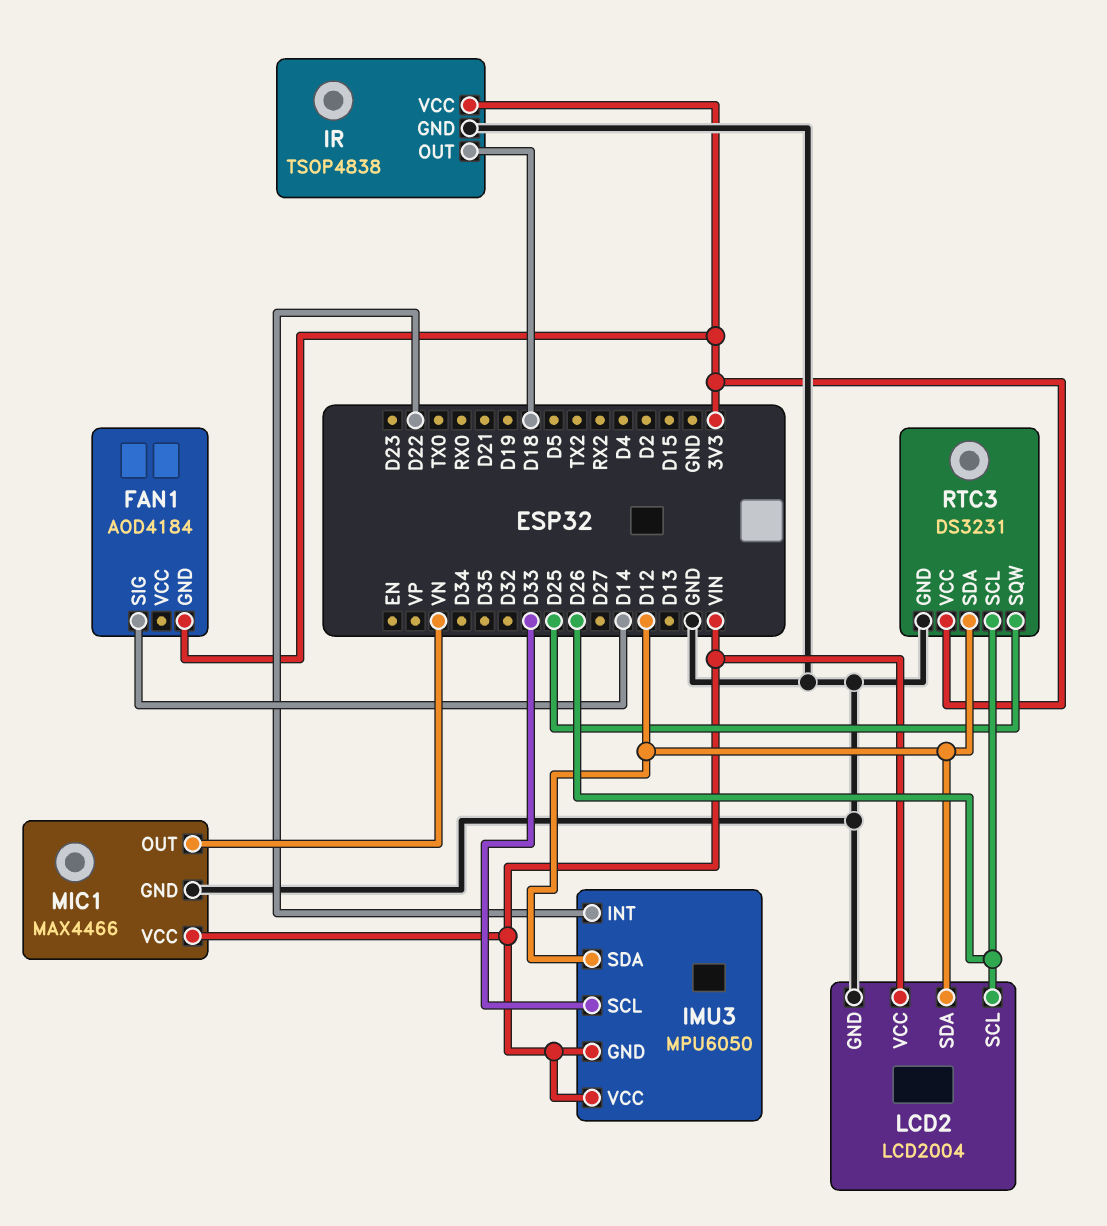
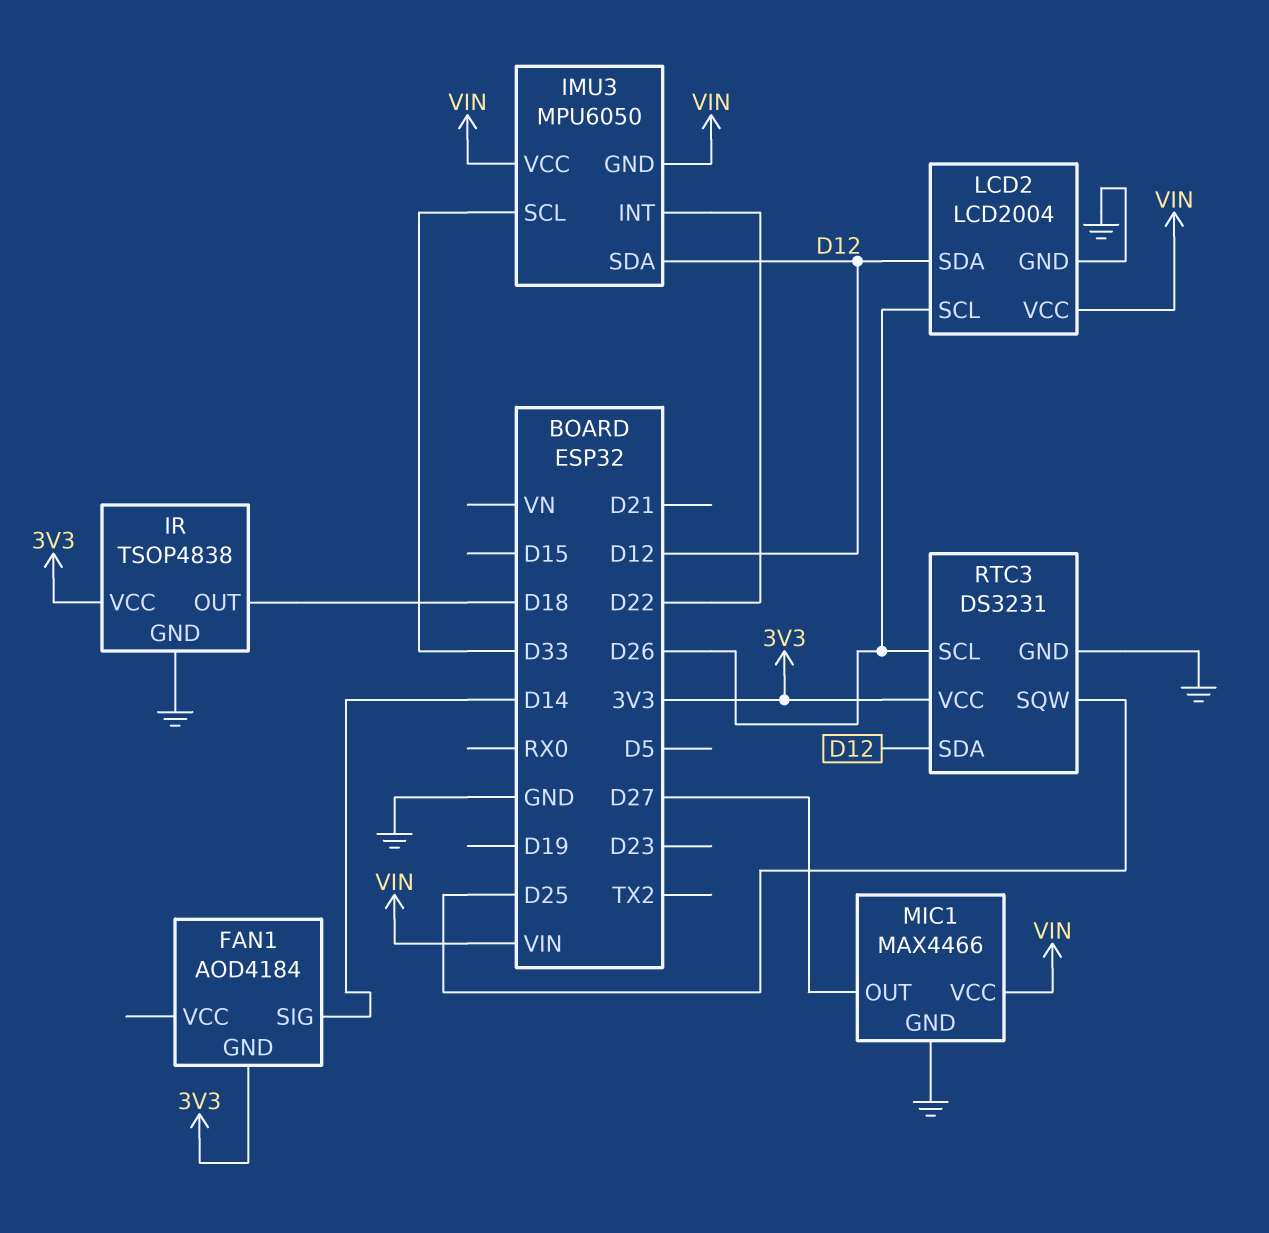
MIC1 pin OUT: VN -> D27

